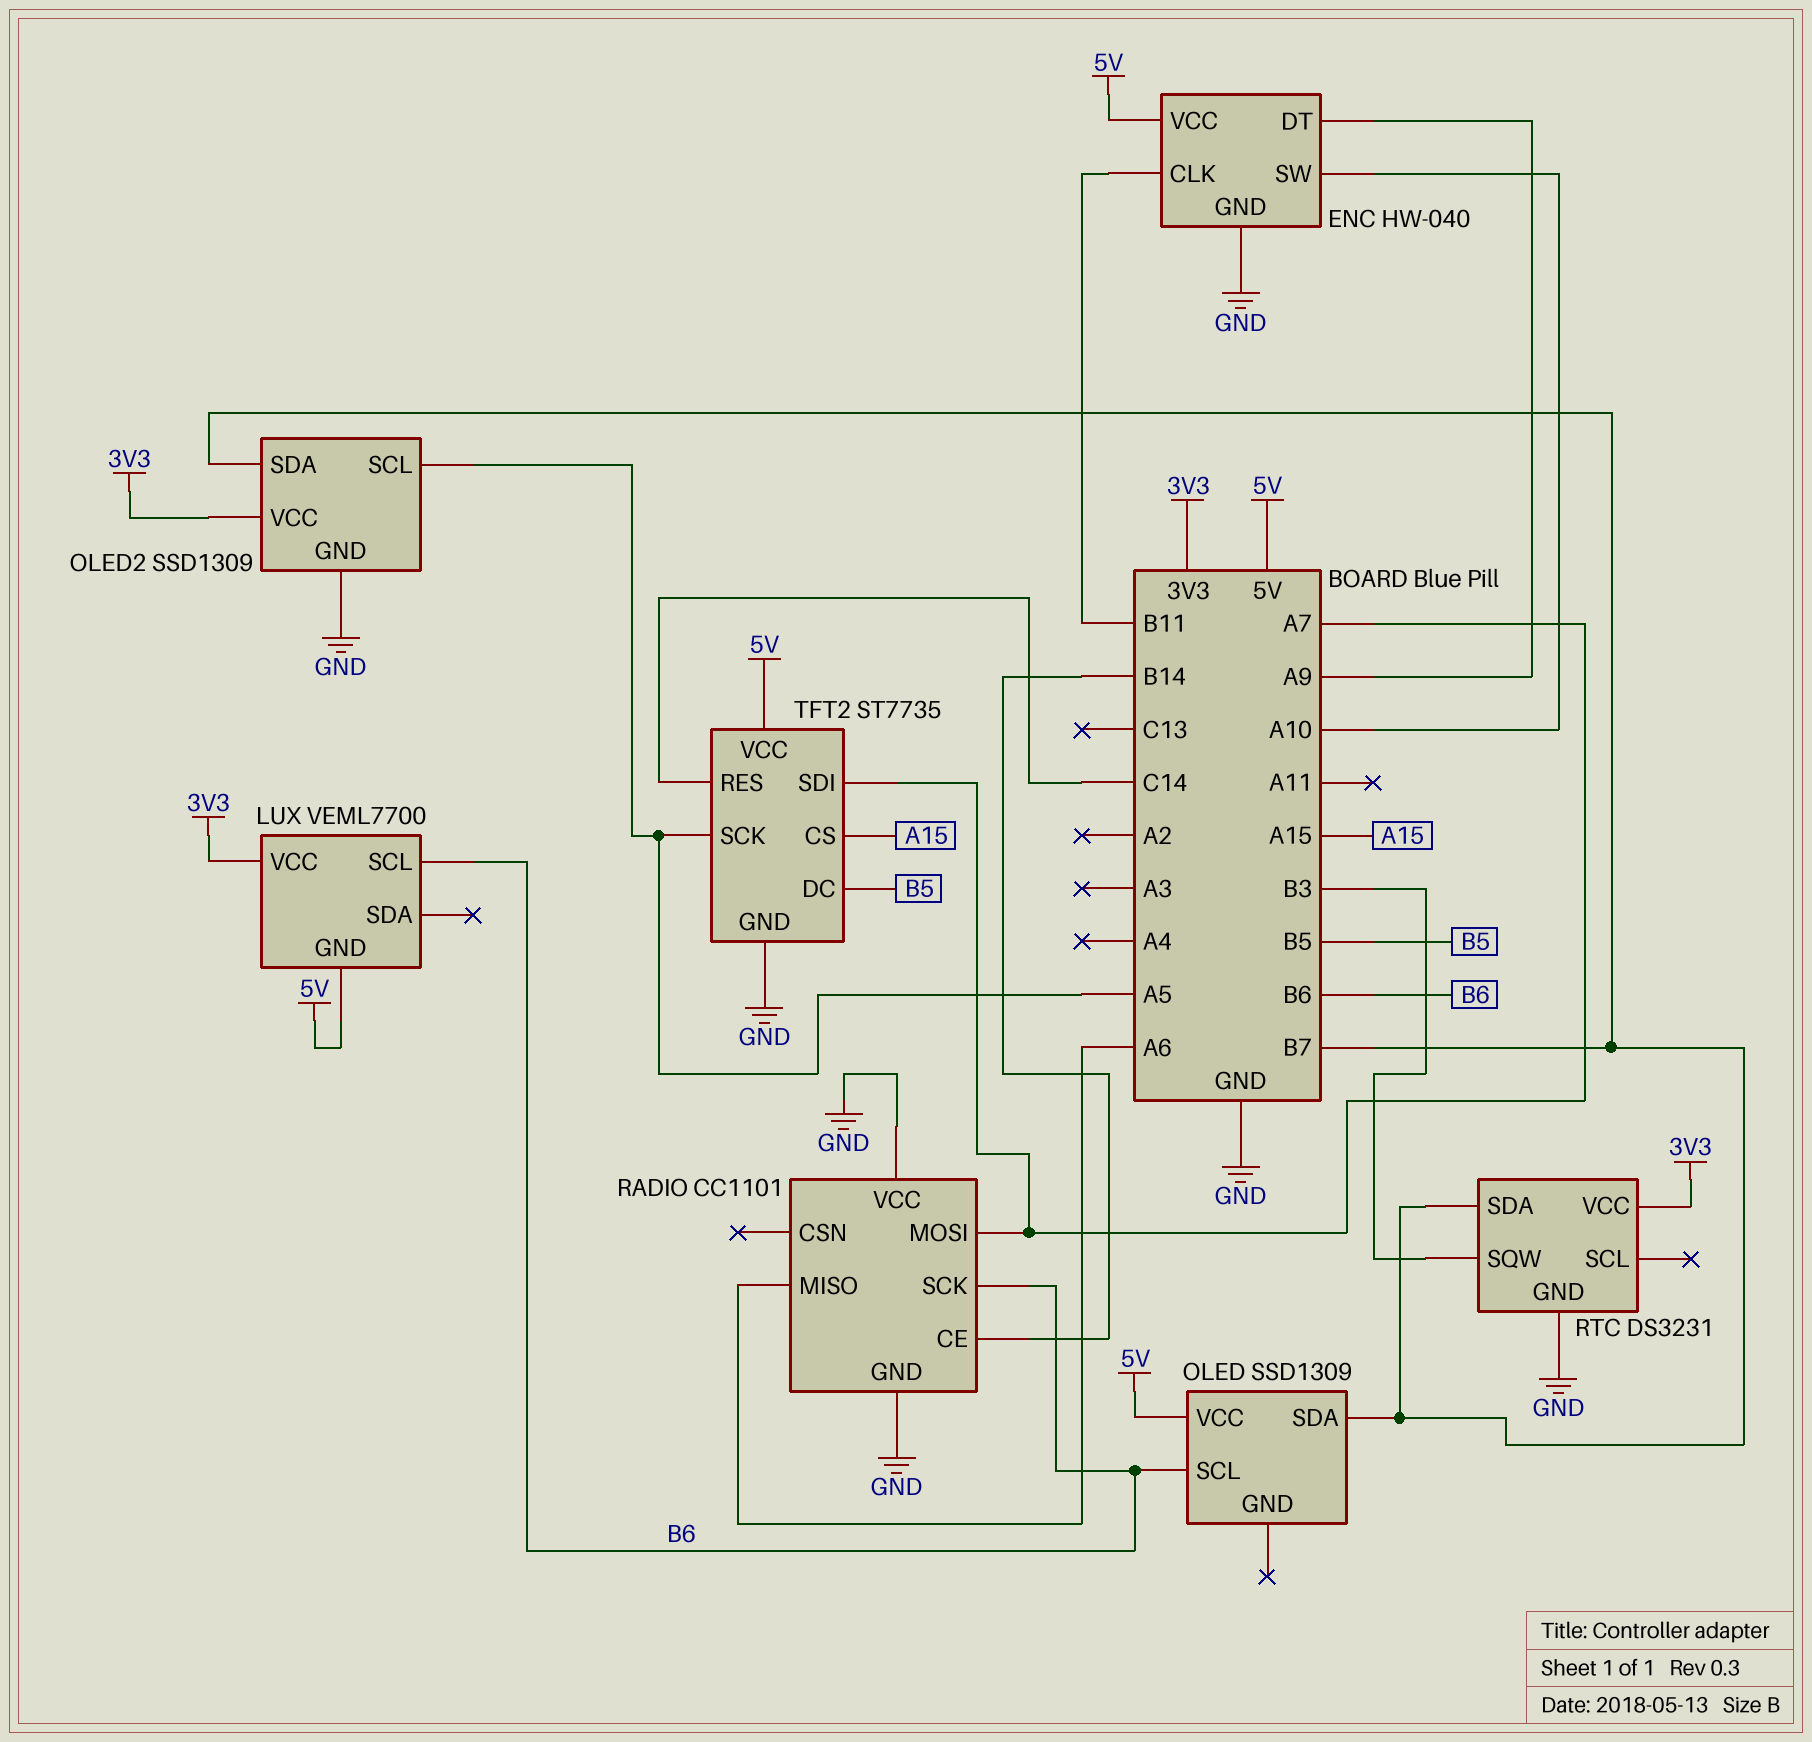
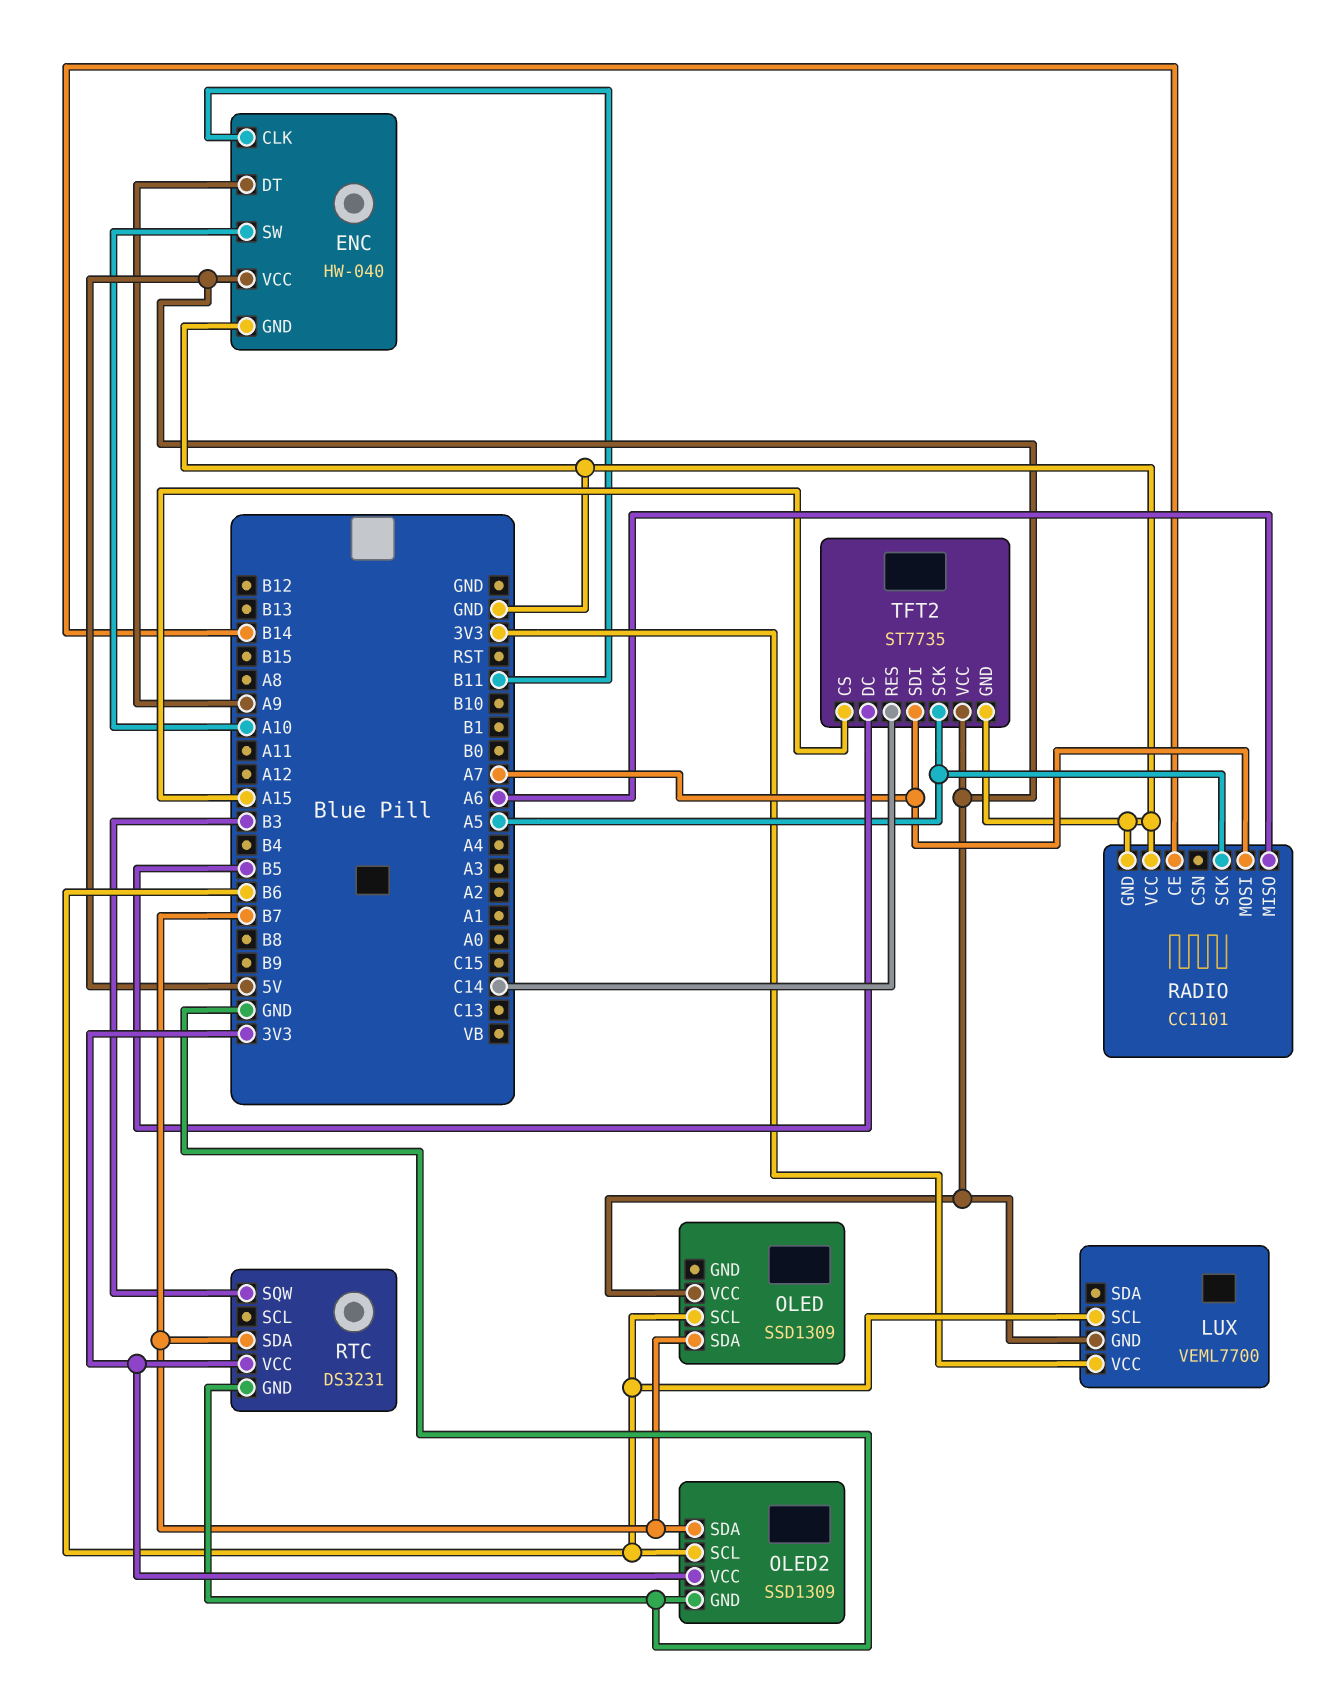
OLED2 pin SCL: A5 -> B6
RADIO pin SCK: B6 -> A5

